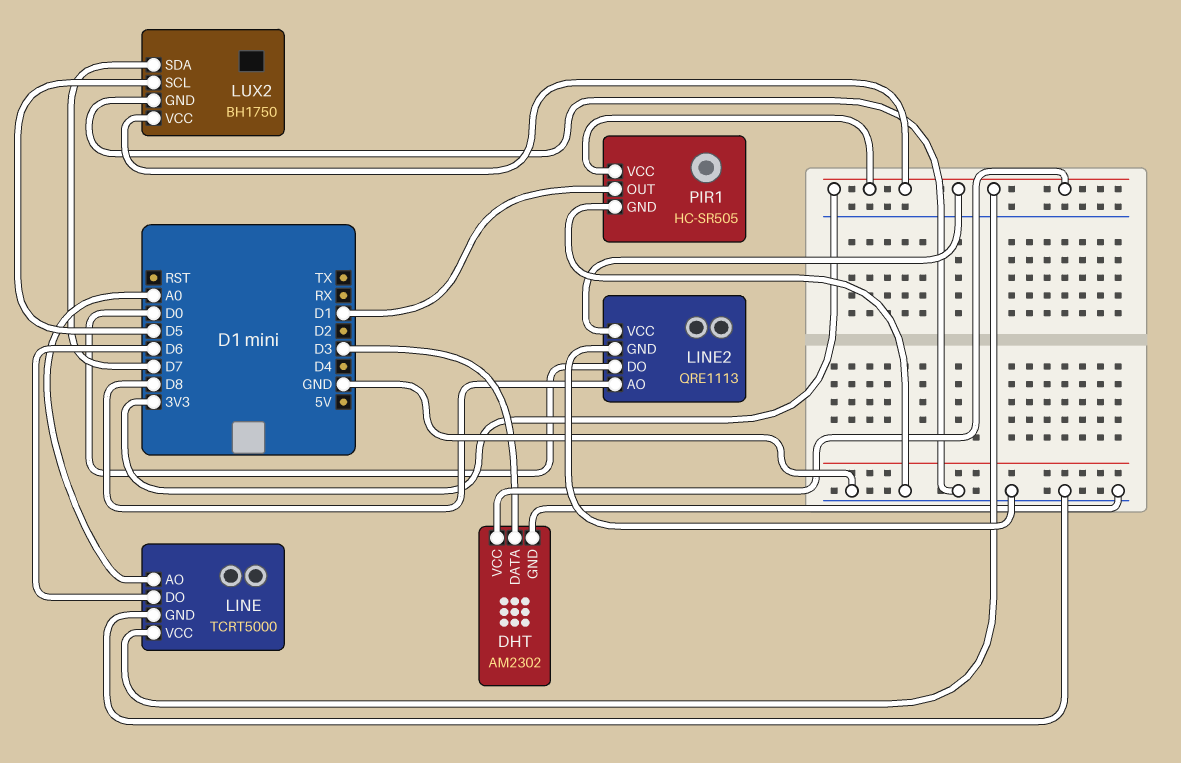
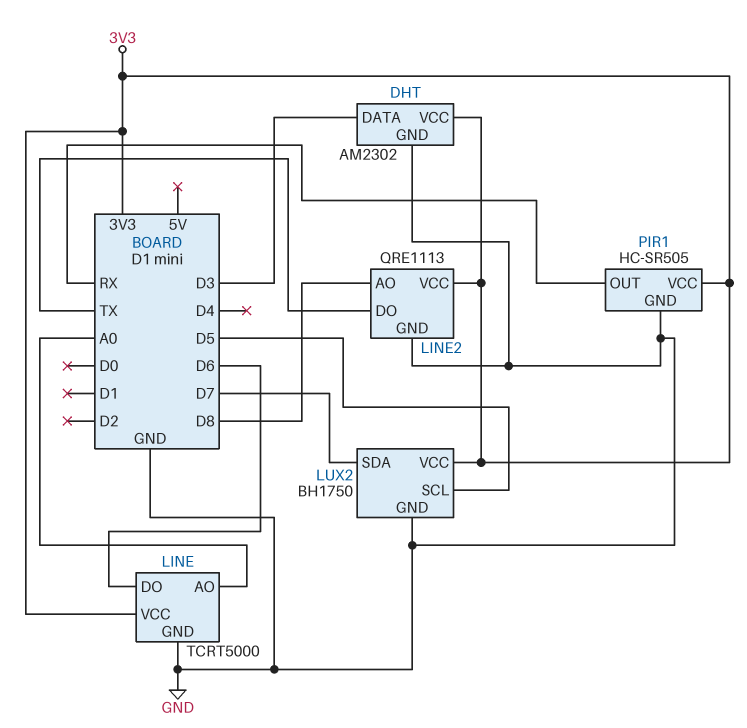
LINE2 pin DO: D0 -> TX
PIR1 pin OUT: D1 -> RX

